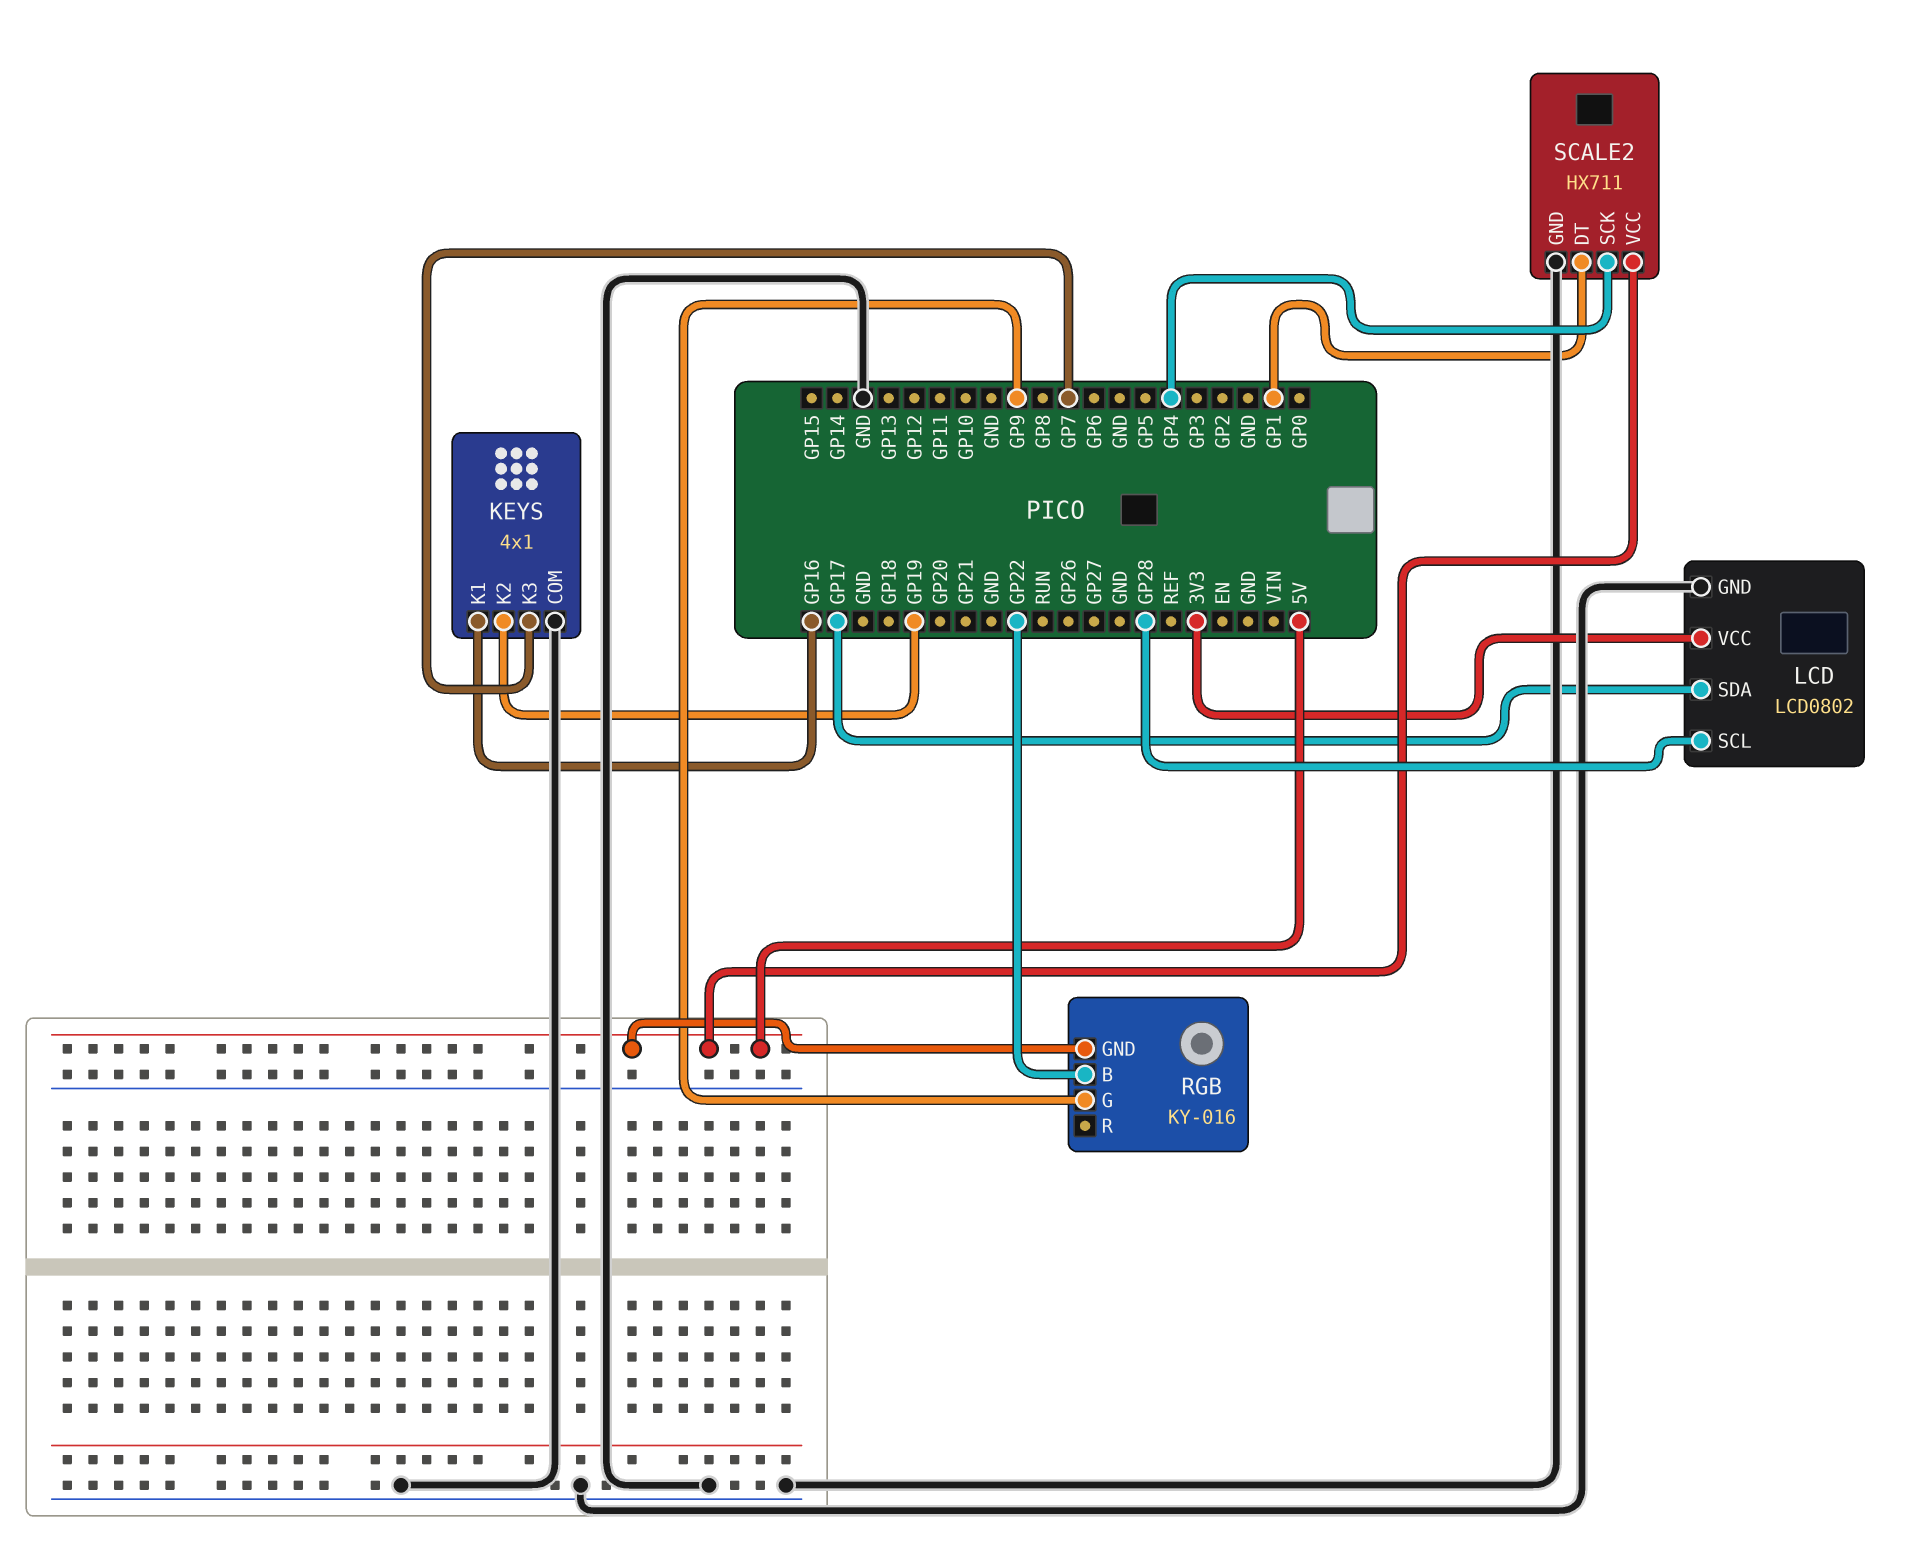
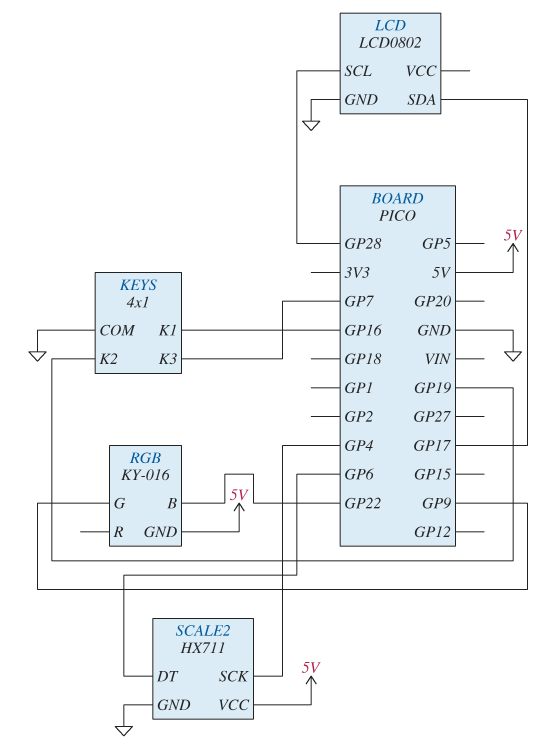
LCD pin VCC: 3V3 -> none
SCALE2 pin DT: GP1 -> GP6

